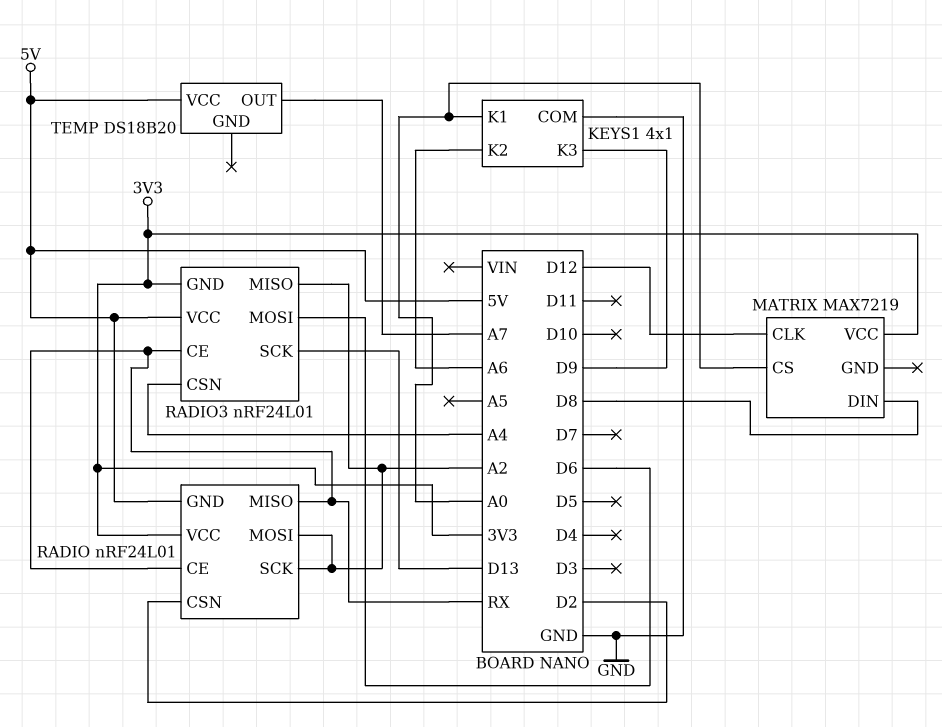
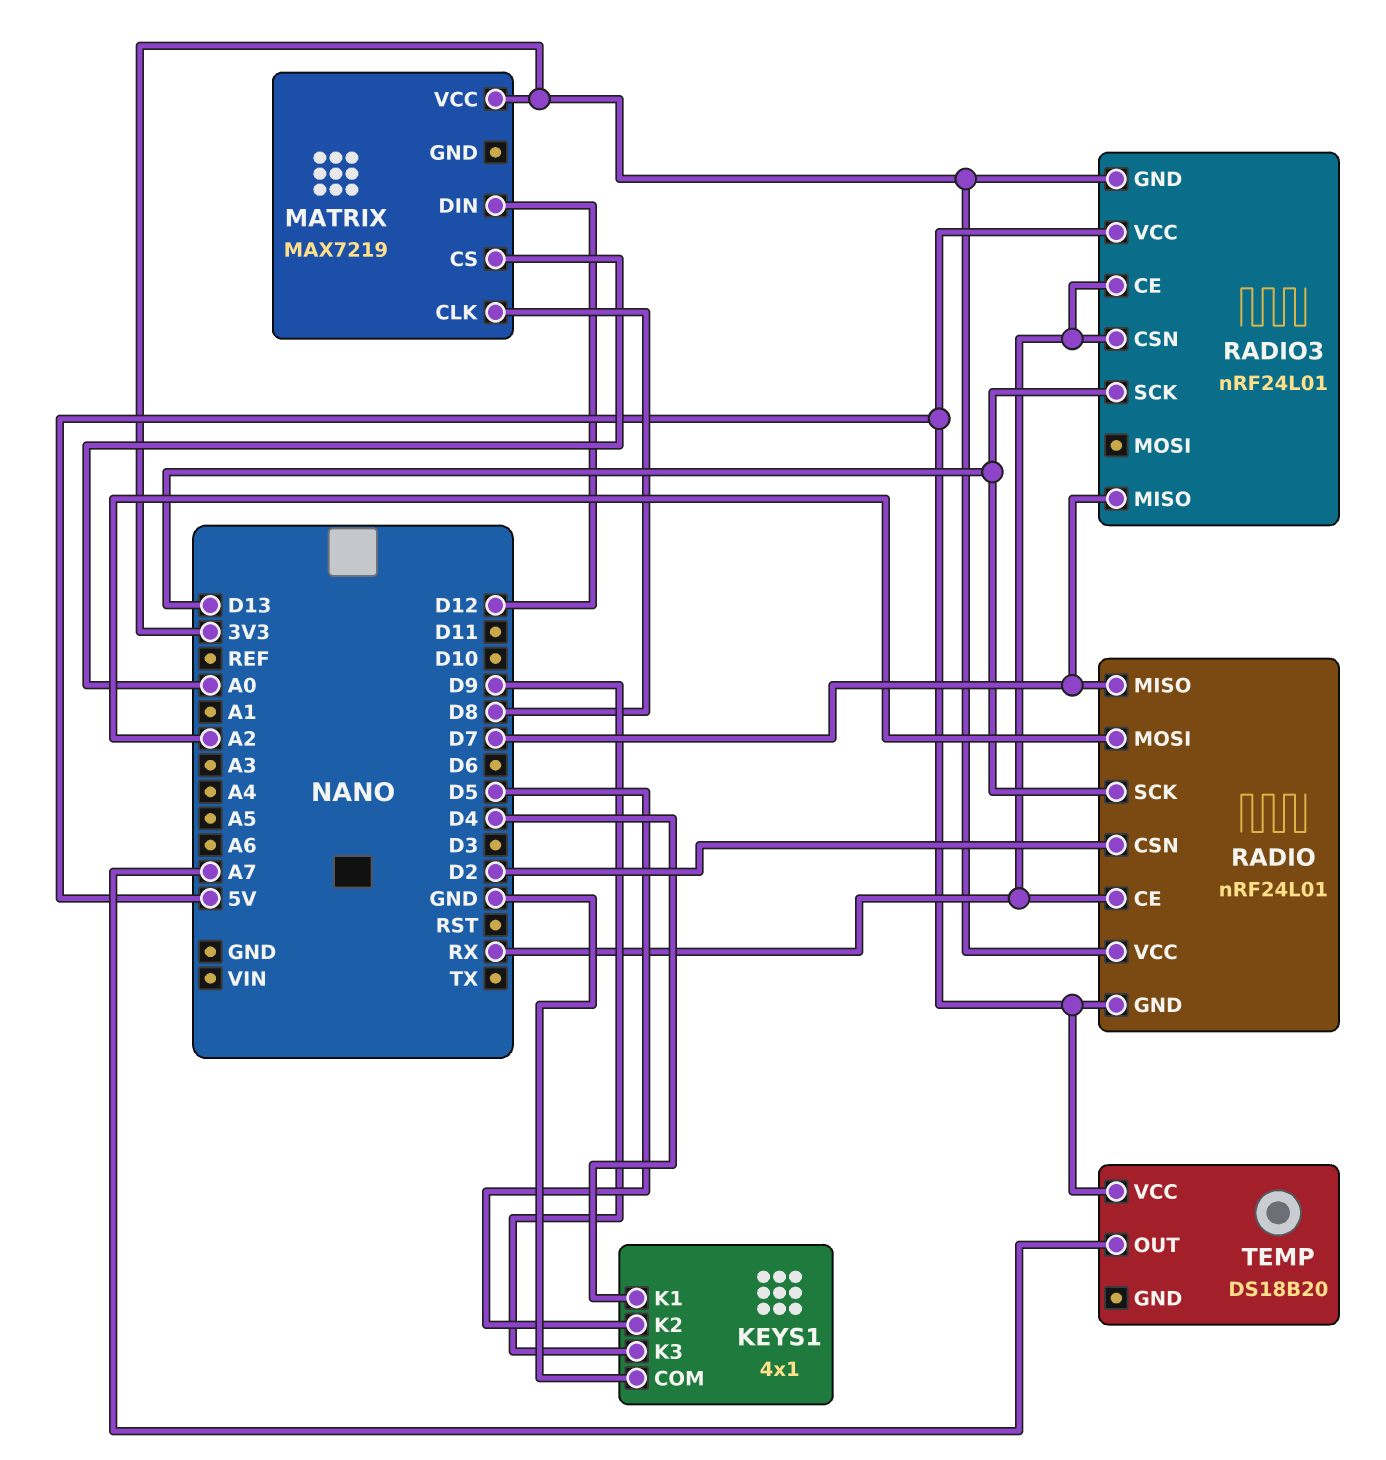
KEYS1 pin K1: A0 -> D4
KEYS1 pin K2: A6 -> D5
MATRIX pin CLK: D12 -> D8
MATRIX pin DIN: D8 -> D12
RADIO pin MISO: RX -> D7
RADIO pin SCK: A2 -> D13
RADIO3 pin CSN: A4 -> RX
RADIO3 pin MISO: A2 -> D7
RADIO3 pin MOSI: D6 -> none

